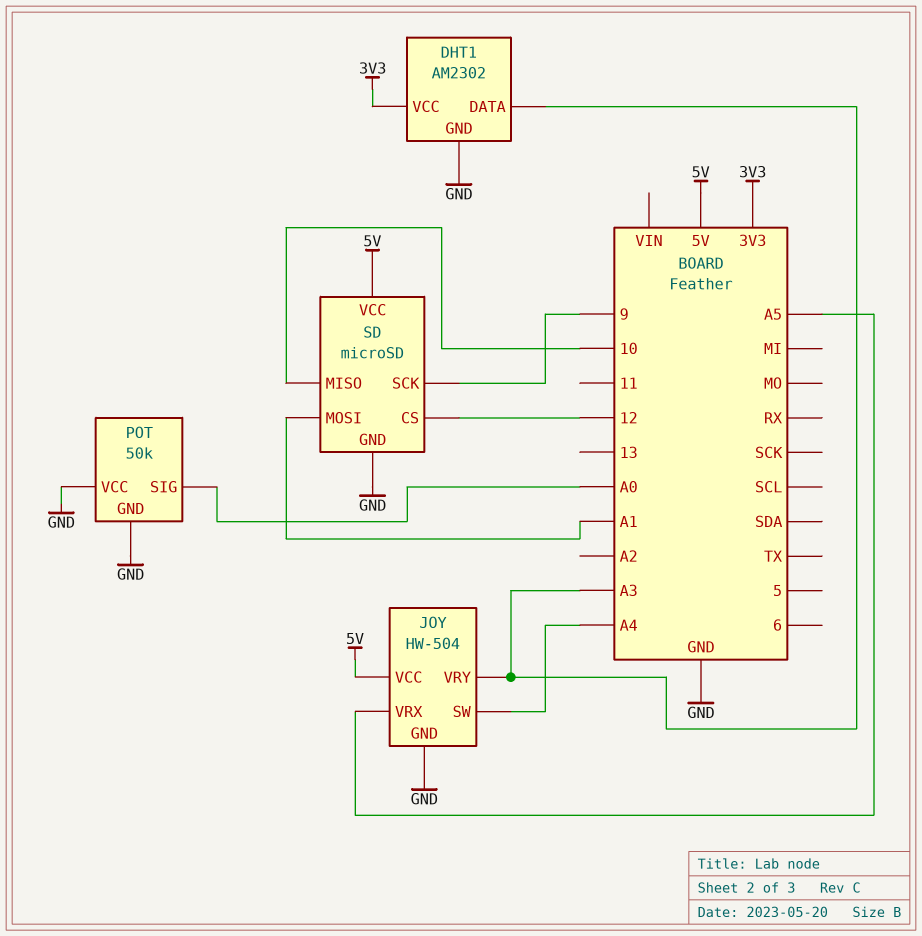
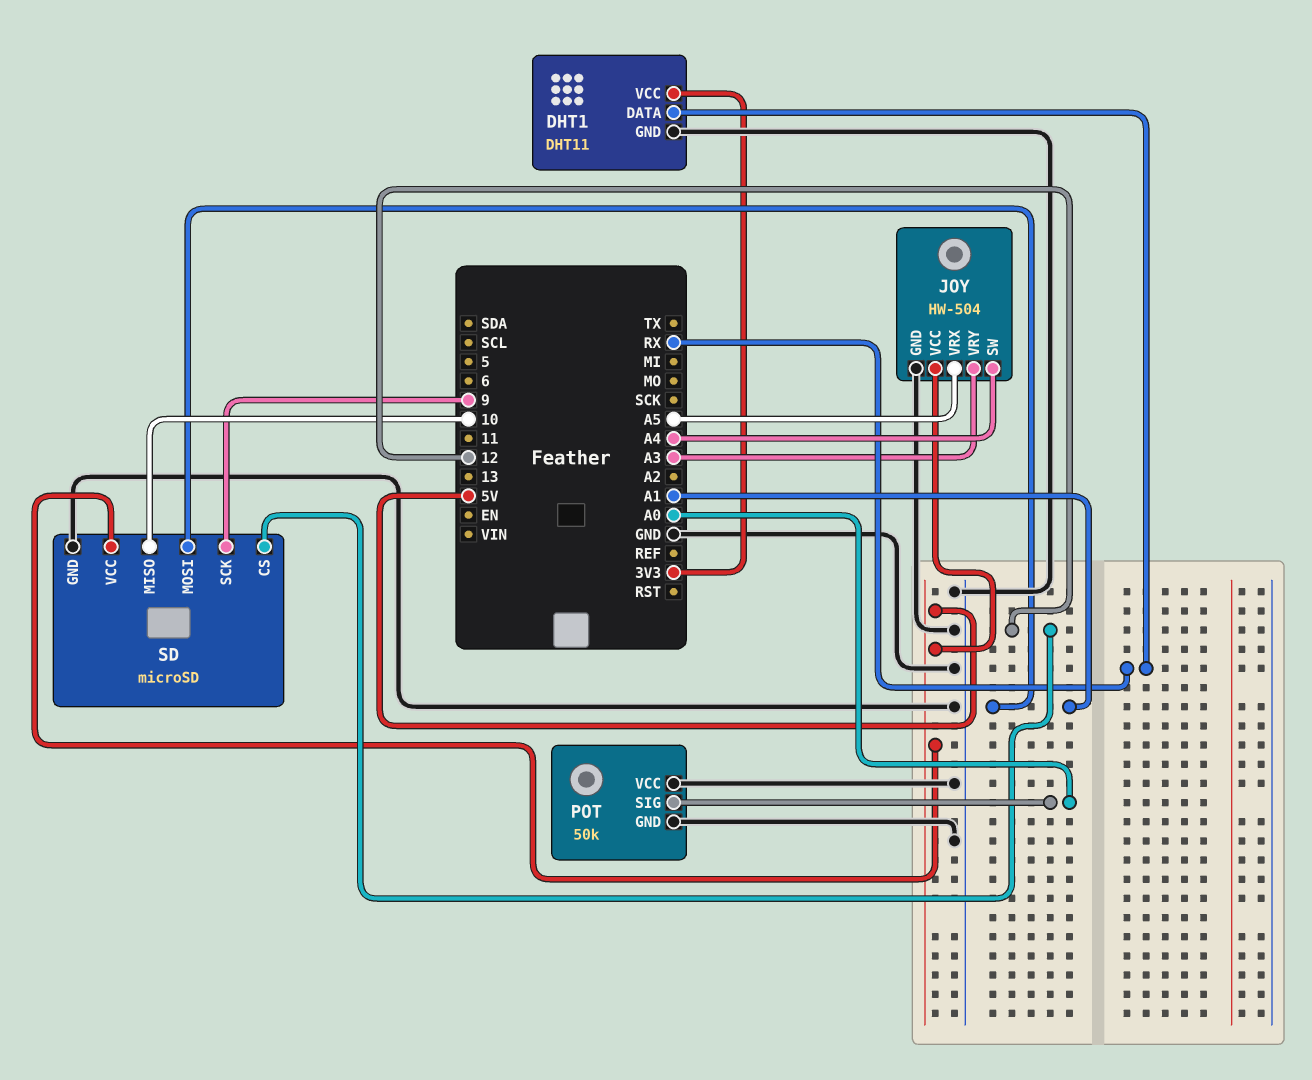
DHT1: AM2302 -> DHT11
DHT1 pin DATA: A3 -> RX

